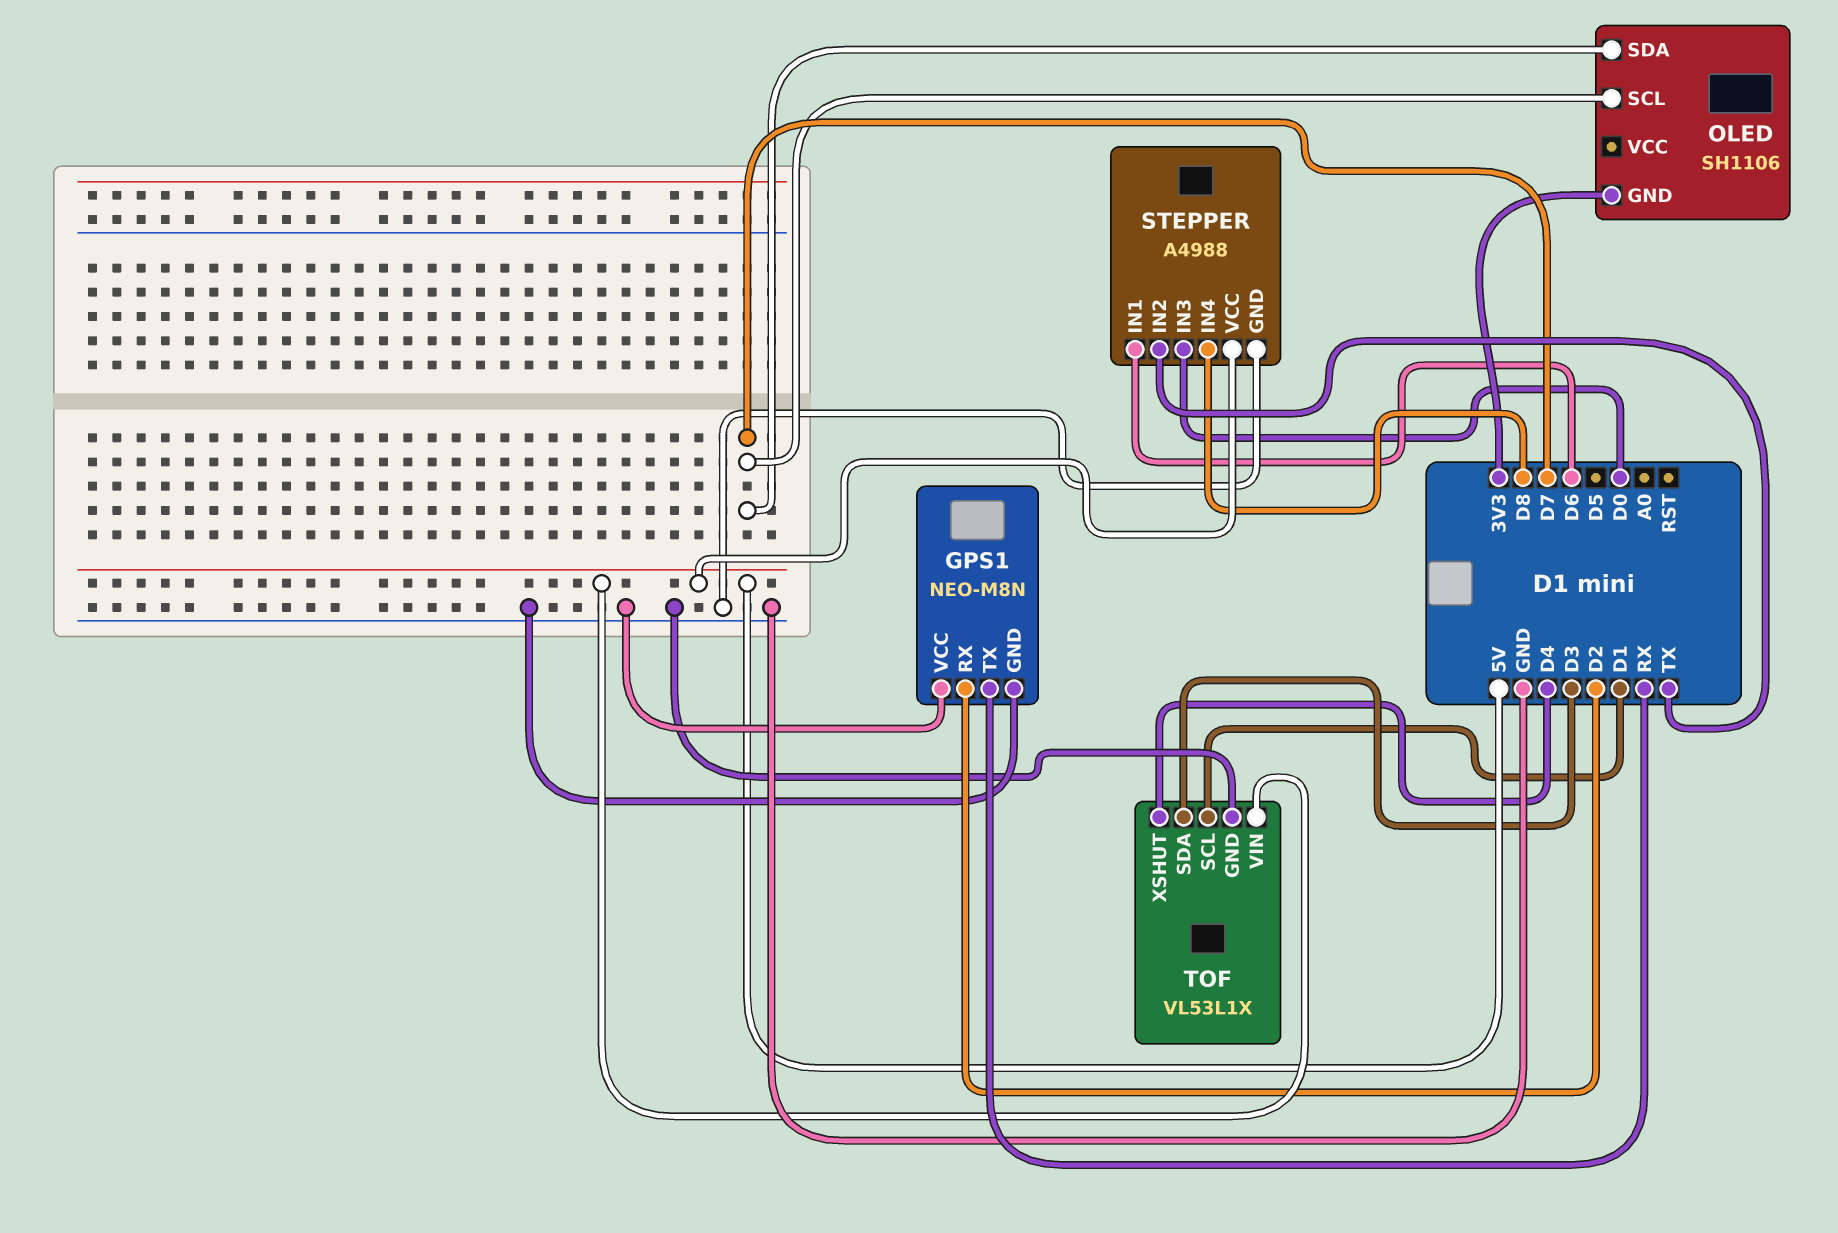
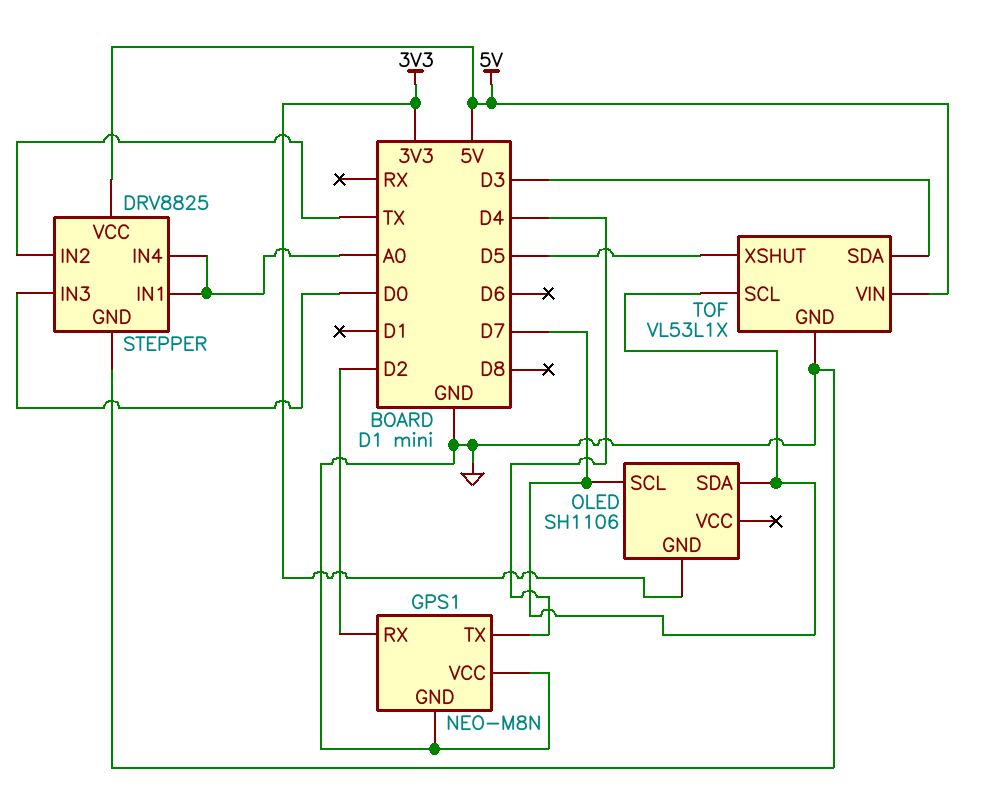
GPS1 pin TX: RX -> D4
STEPPER: A4988 -> DRV8825
STEPPER pin IN1: D6 -> A0
STEPPER pin IN4: D8 -> A0
TOF pin SCL: D1 -> D7
TOF pin XSHUT: D4 -> D5

